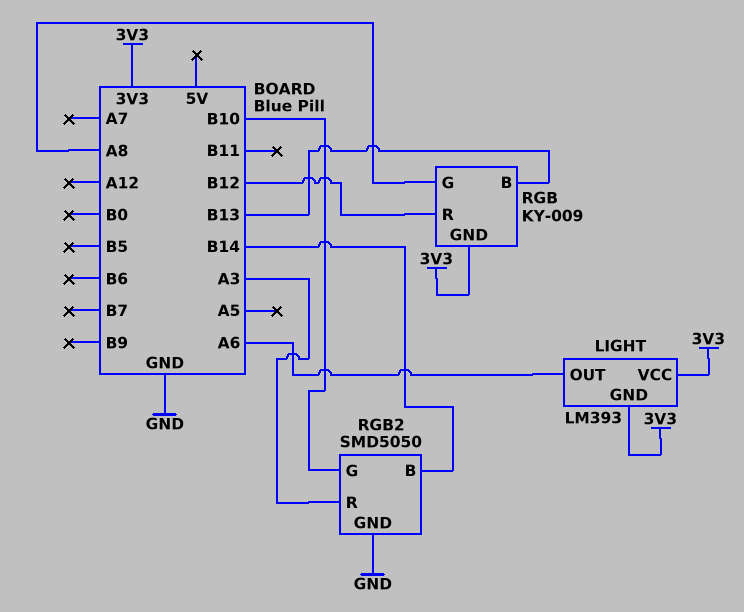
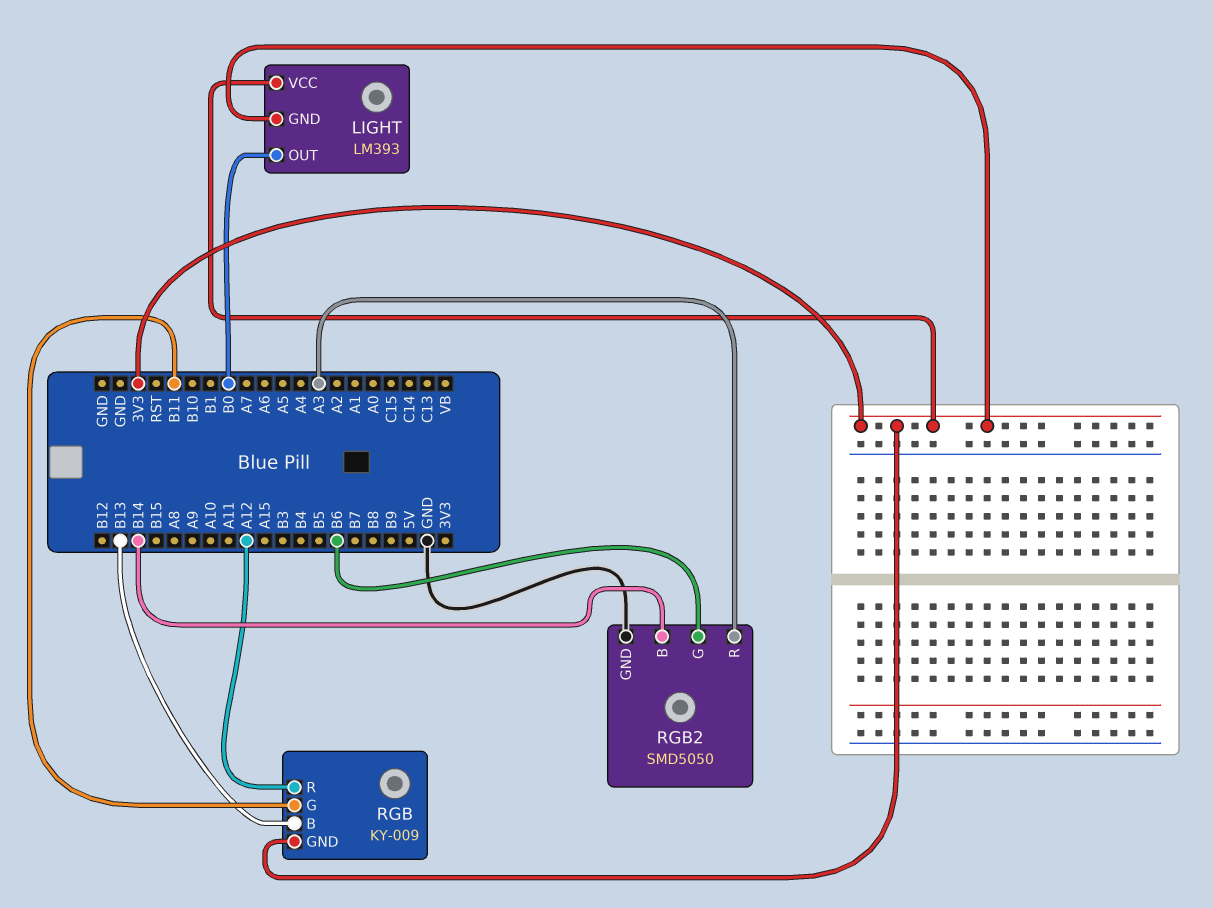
LIGHT pin OUT: A6 -> B0
RGB pin G: A8 -> B11
RGB pin R: B12 -> A12
RGB2 pin G: B10 -> B6

